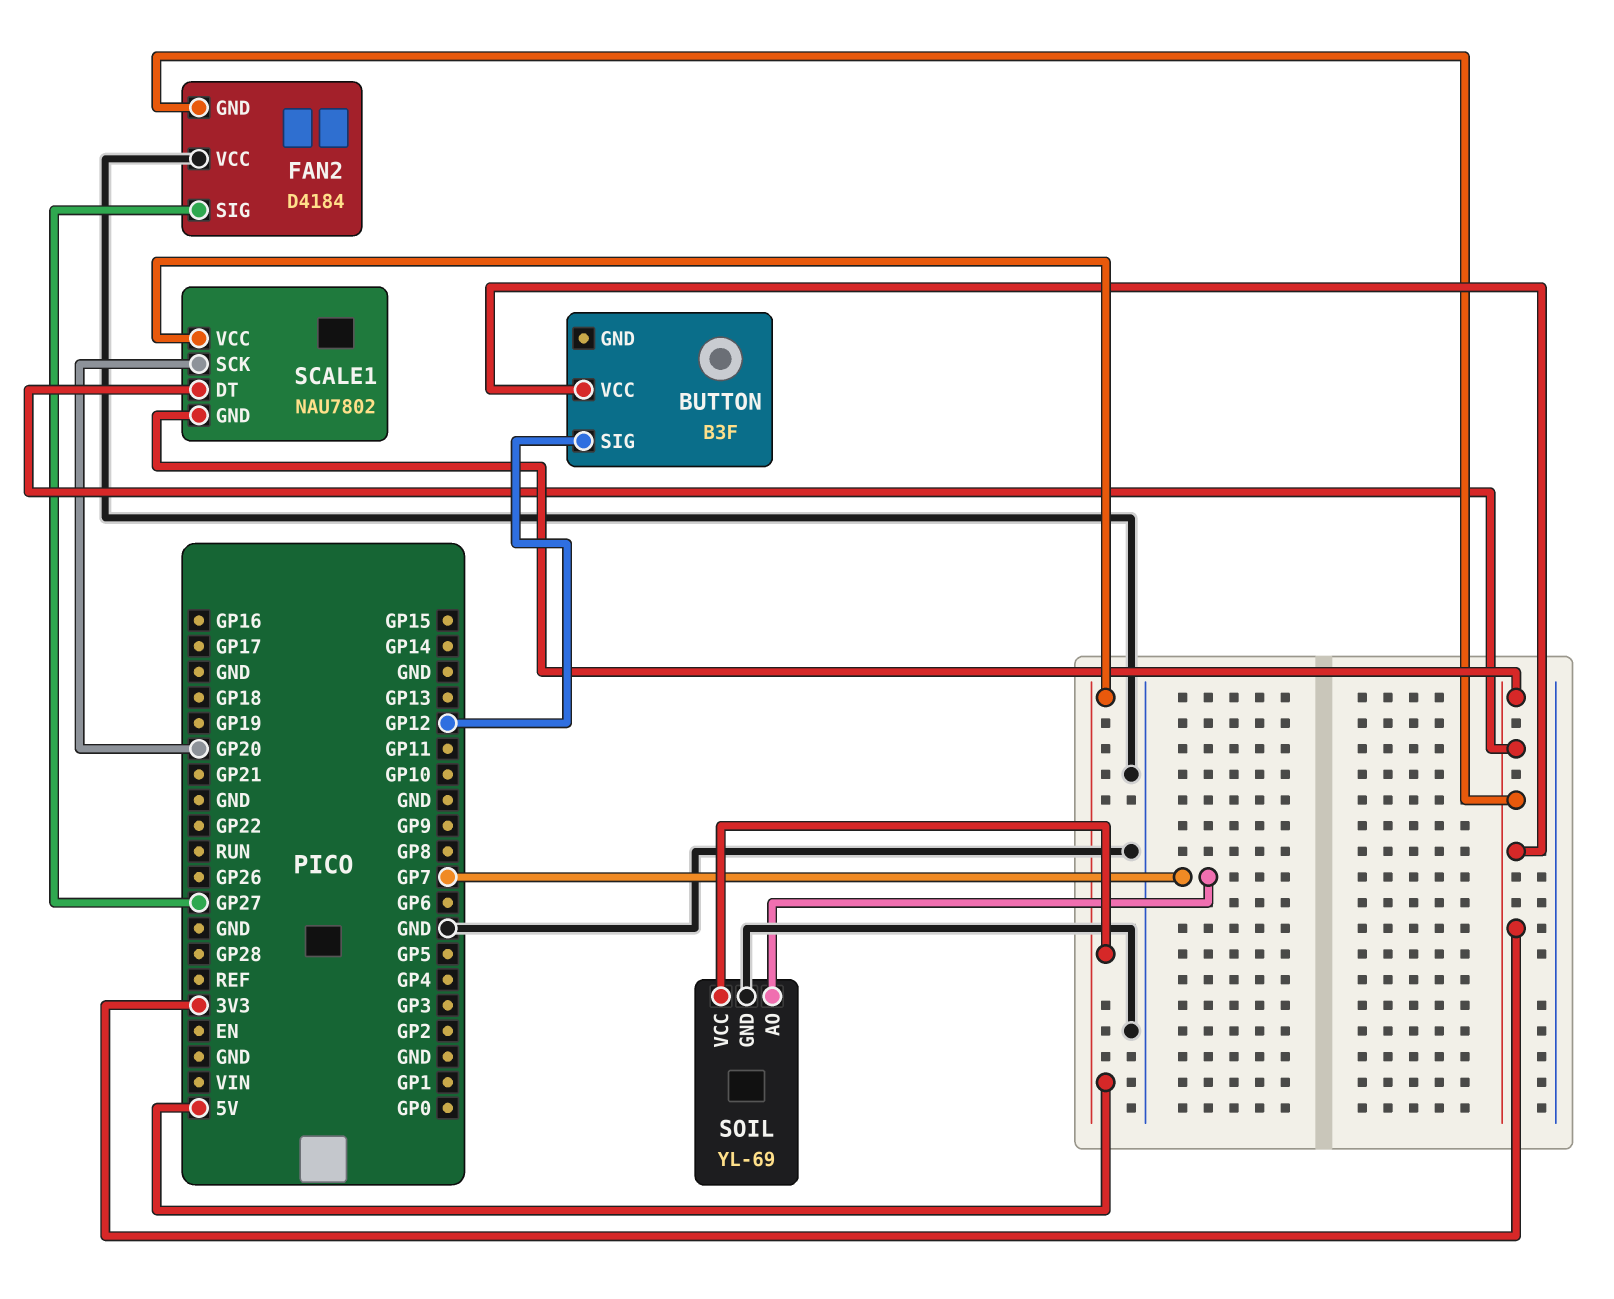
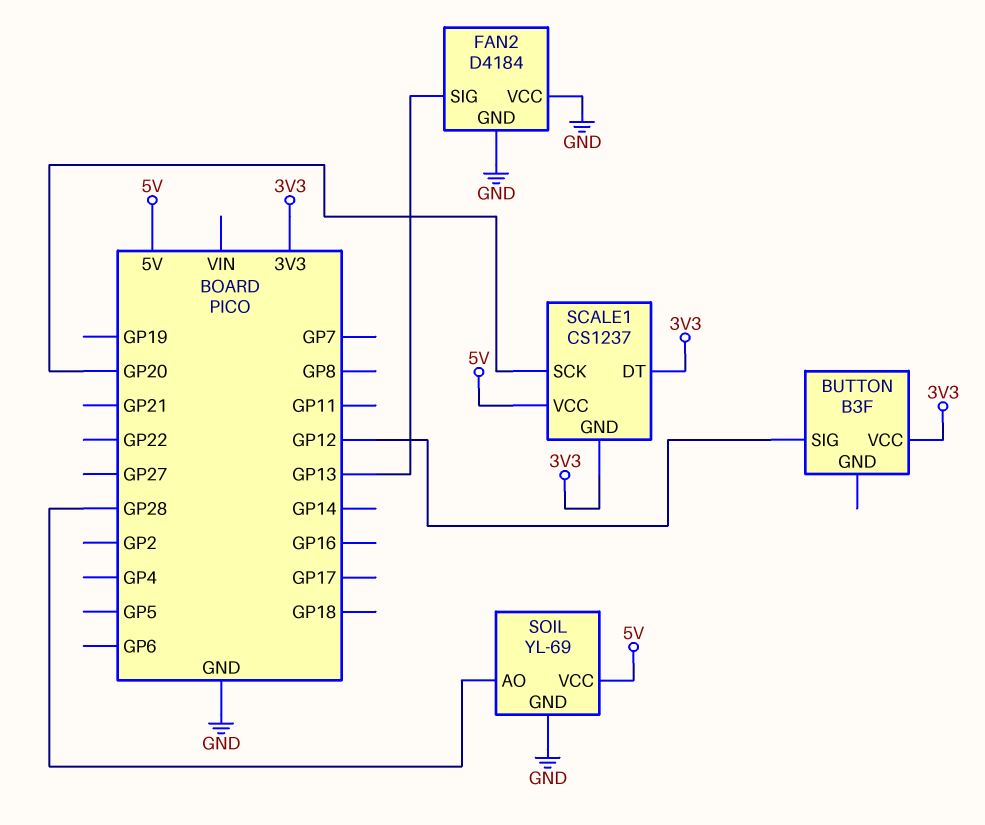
FAN2 pin GND: 3V3 -> GND
FAN2 pin SIG: GP27 -> GP13
SCALE1: NAU7802 -> CS1237
SOIL pin AO: GP7 -> GP28

